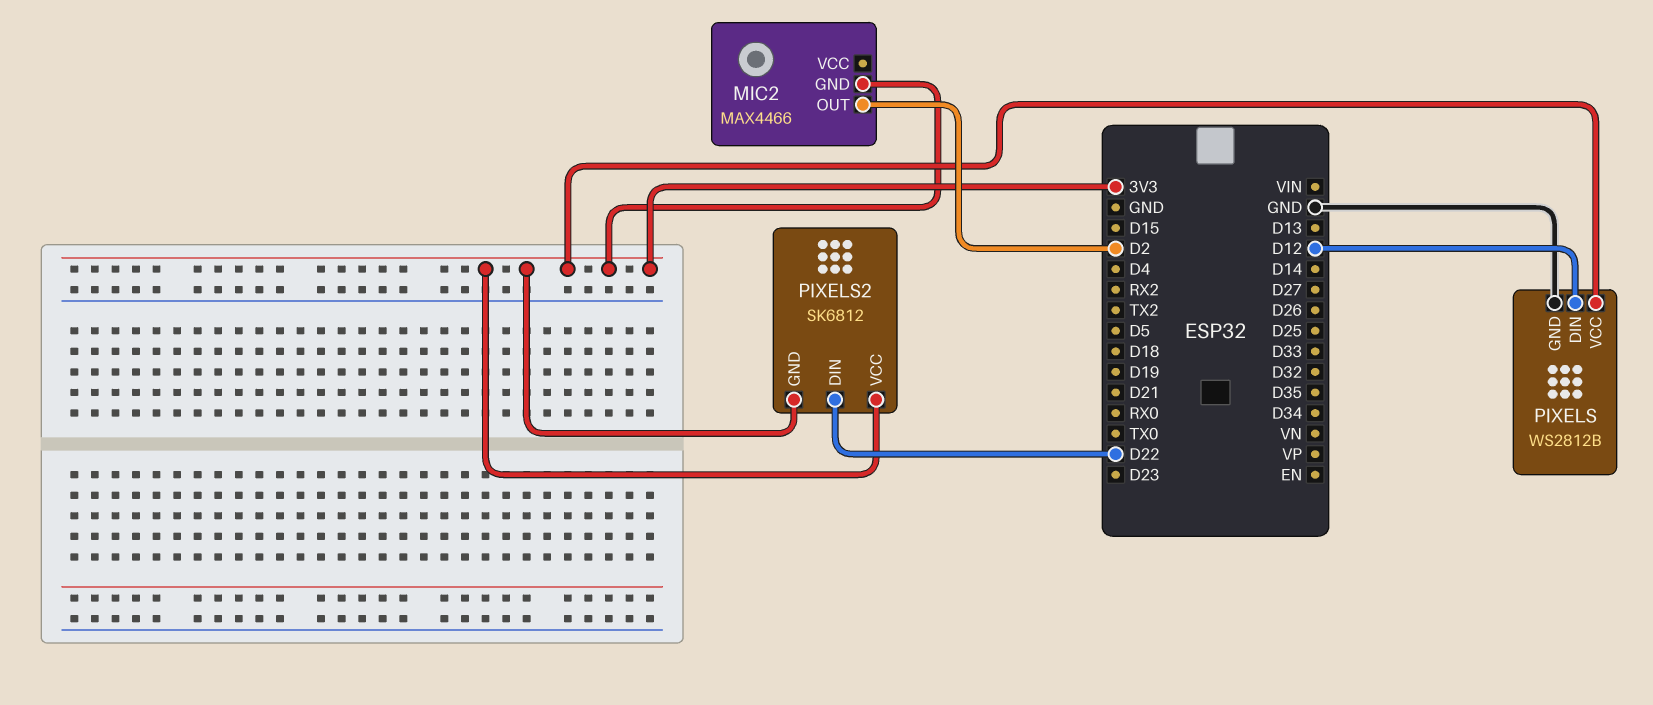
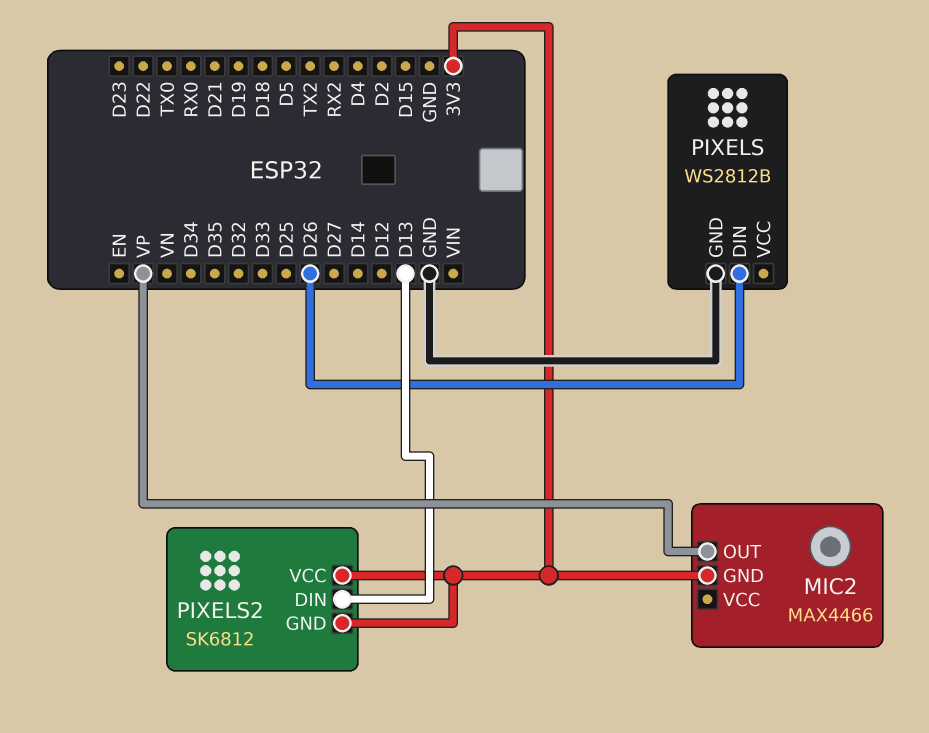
MIC2 pin OUT: D2 -> VP
PIXELS pin DIN: D12 -> D26
PIXELS pin VCC: 3V3 -> none
PIXELS2 pin DIN: D22 -> D13

